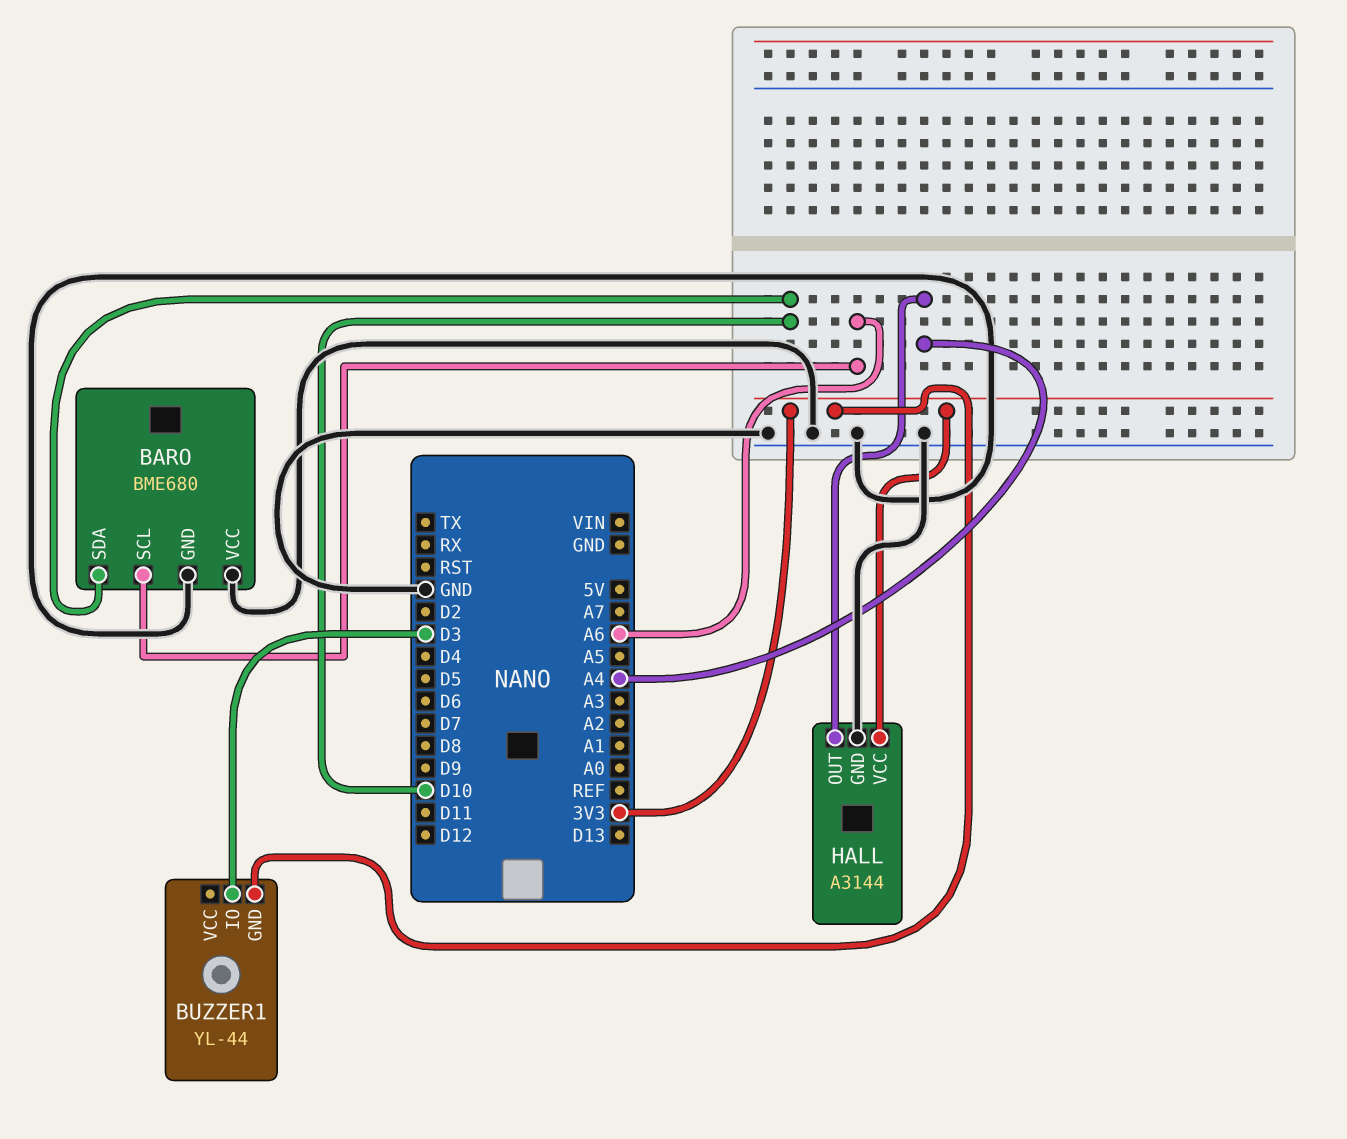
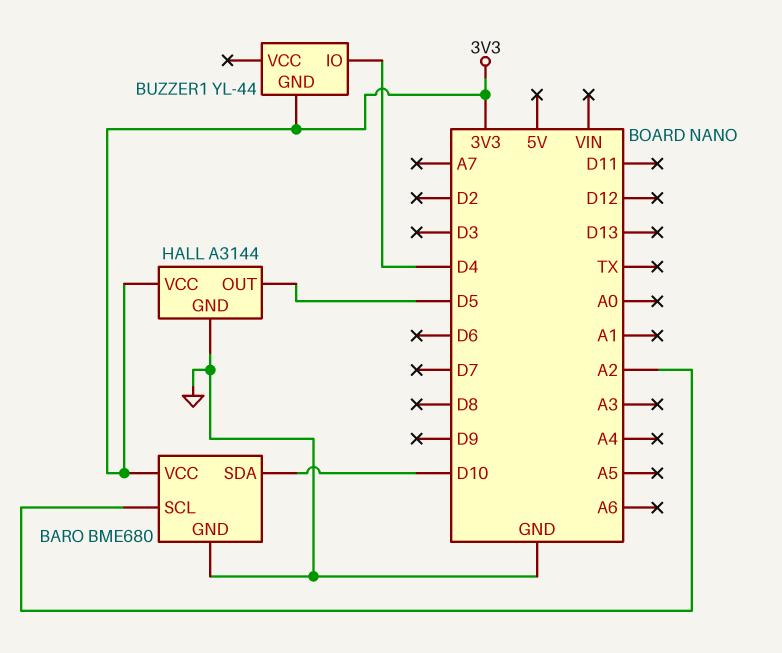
BARO pin SCL: A6 -> A2
BARO pin VCC: GND -> 3V3
BUZZER1 pin IO: D3 -> D4
HALL pin OUT: A4 -> D5

